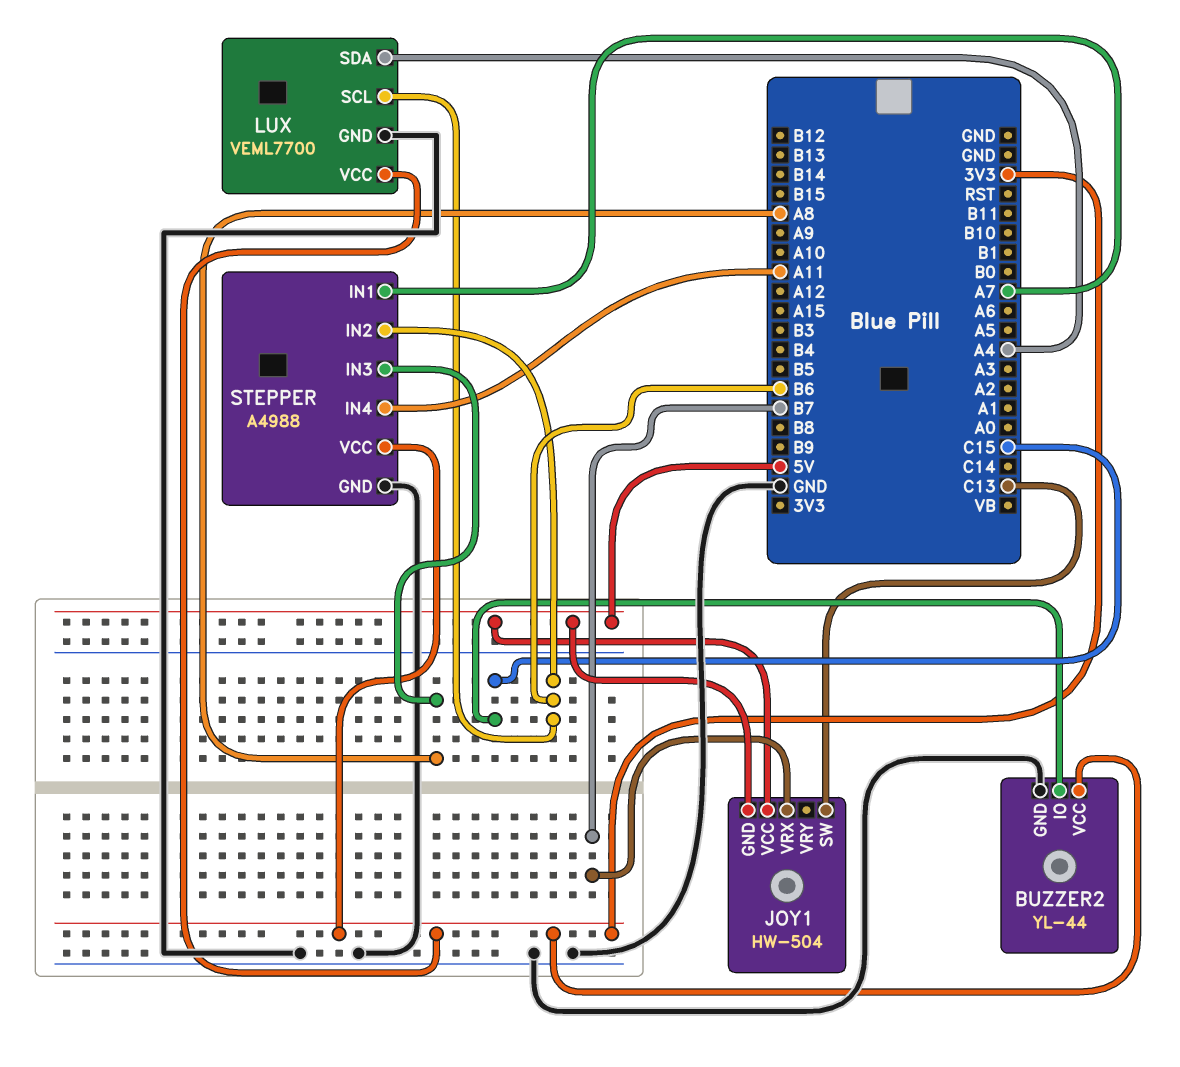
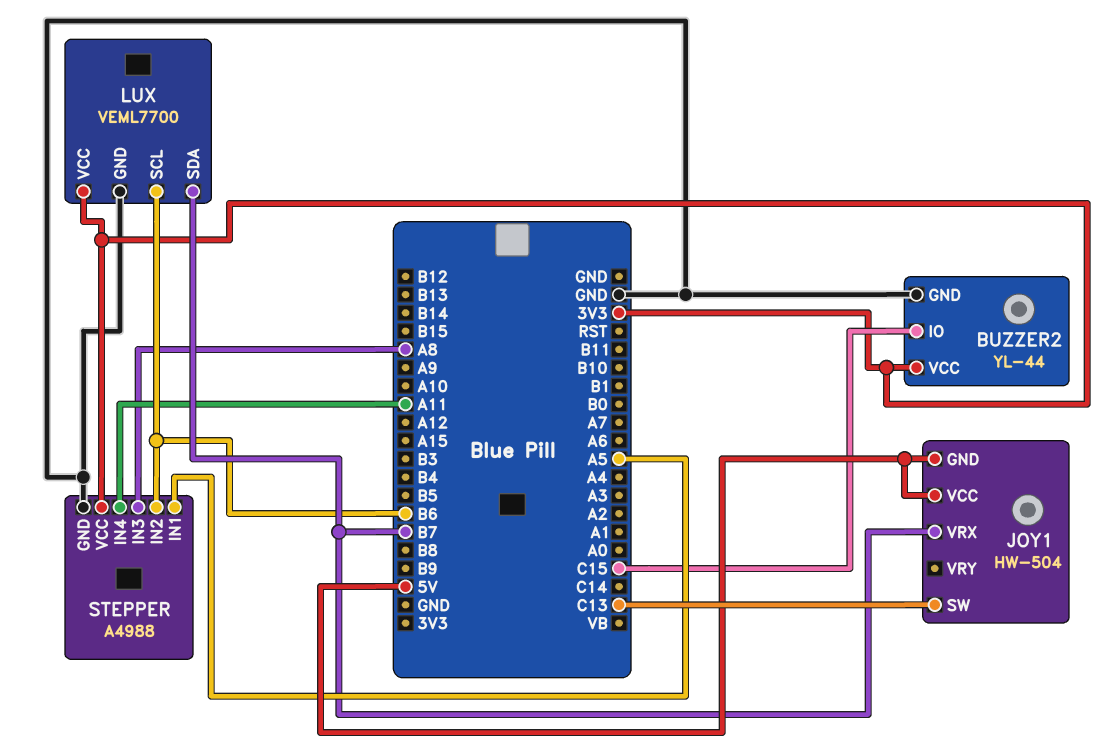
LUX pin SDA: A4 -> B7
STEPPER pin IN1: A7 -> A5

